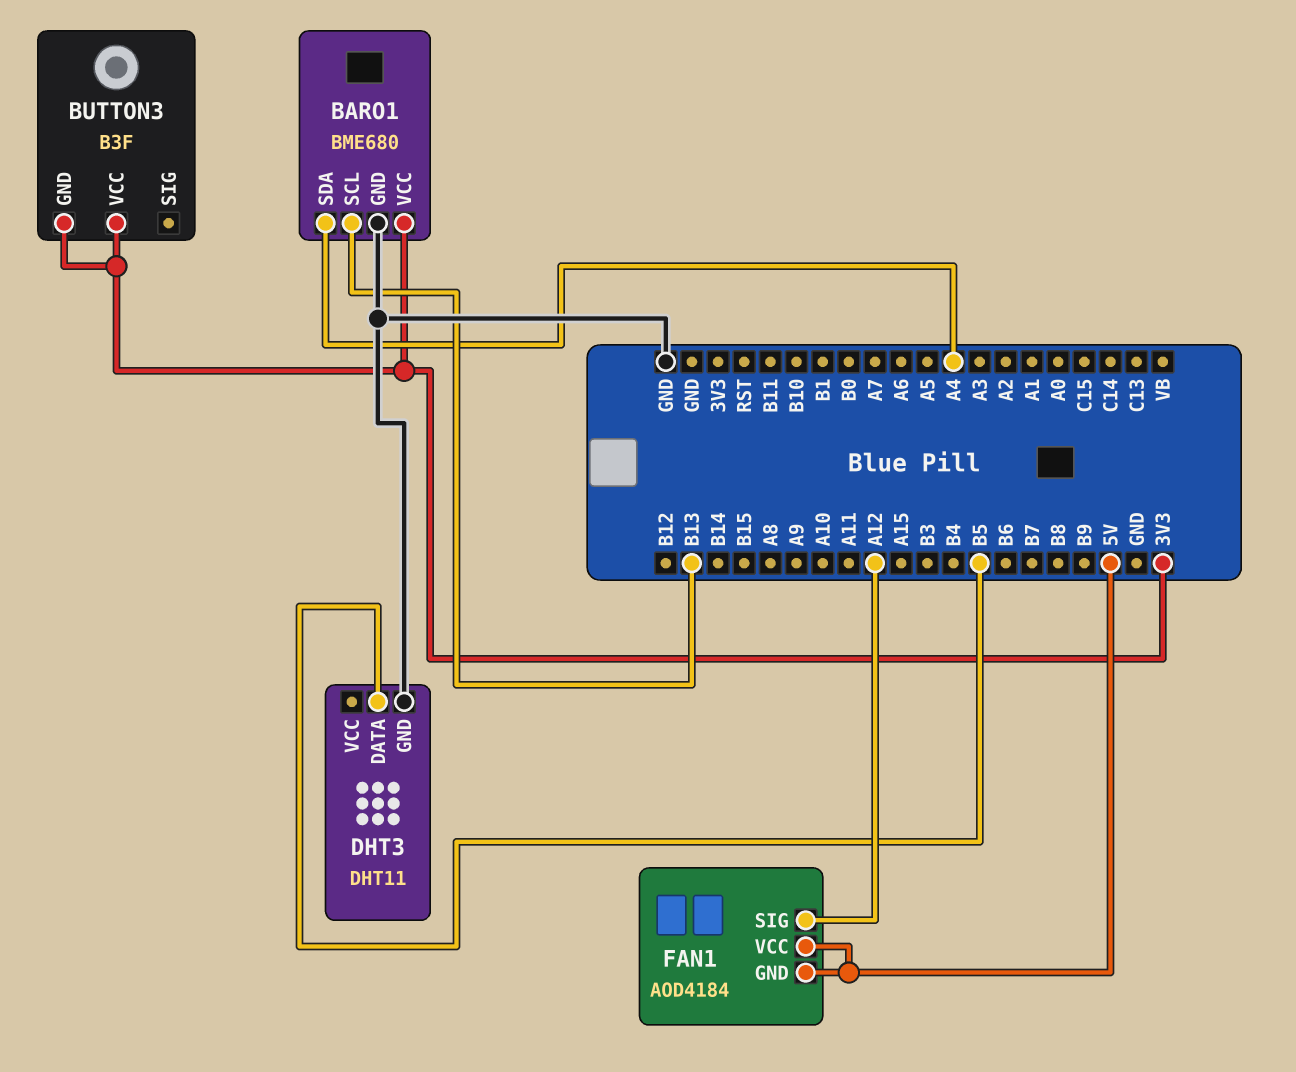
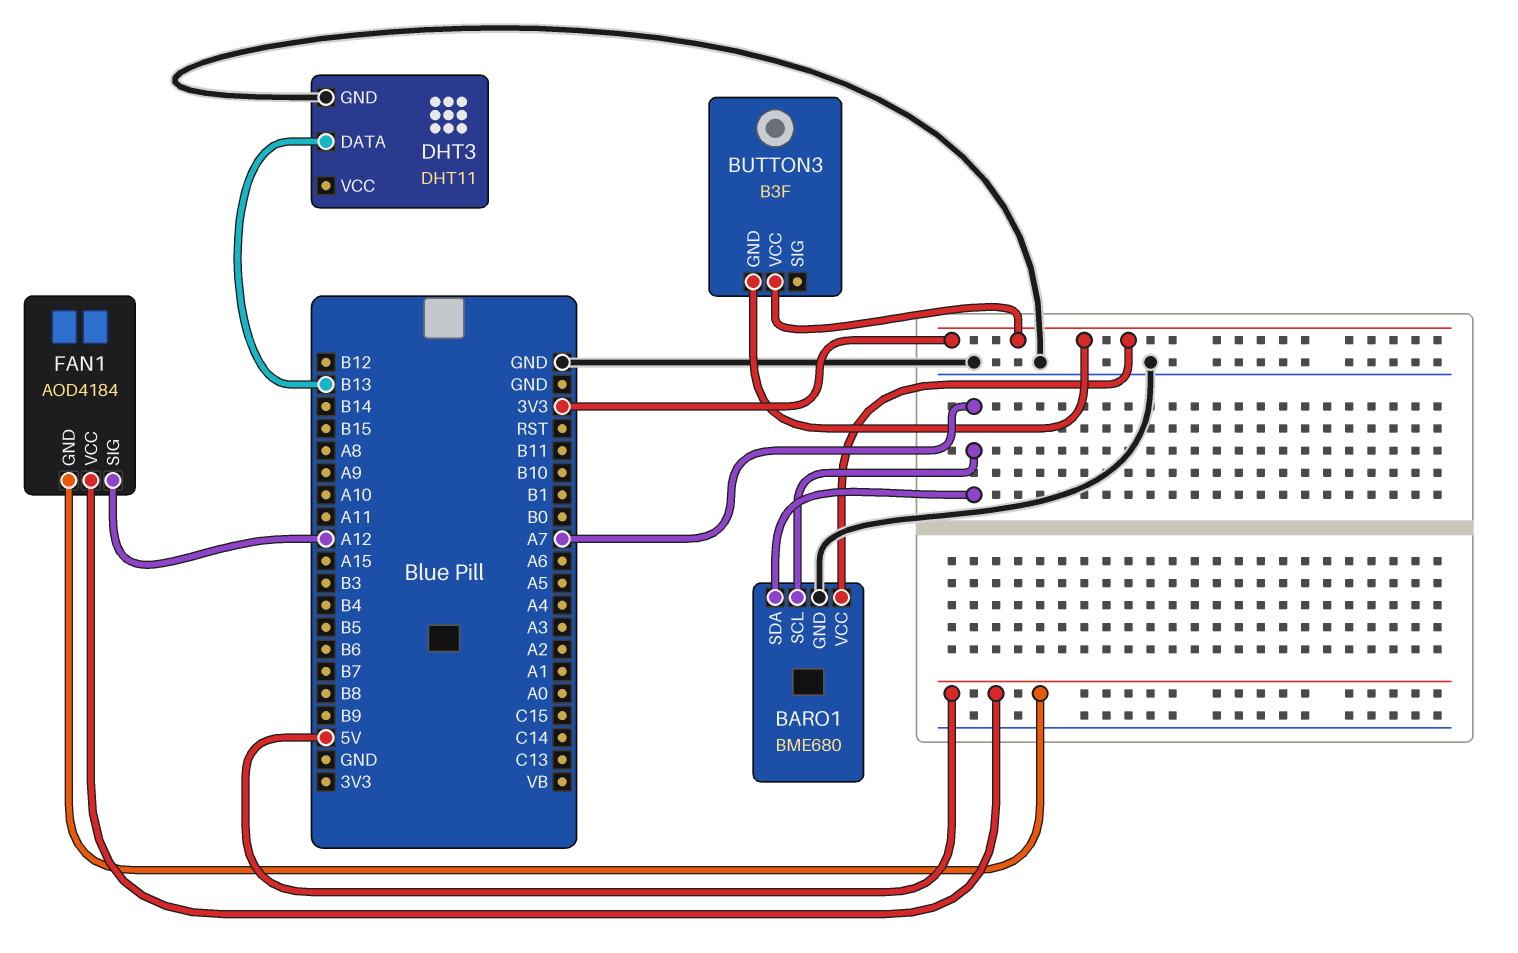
BARO1 pin SCL: B13 -> A7
BARO1 pin SDA: A4 -> A7
DHT3 pin DATA: B5 -> B13

